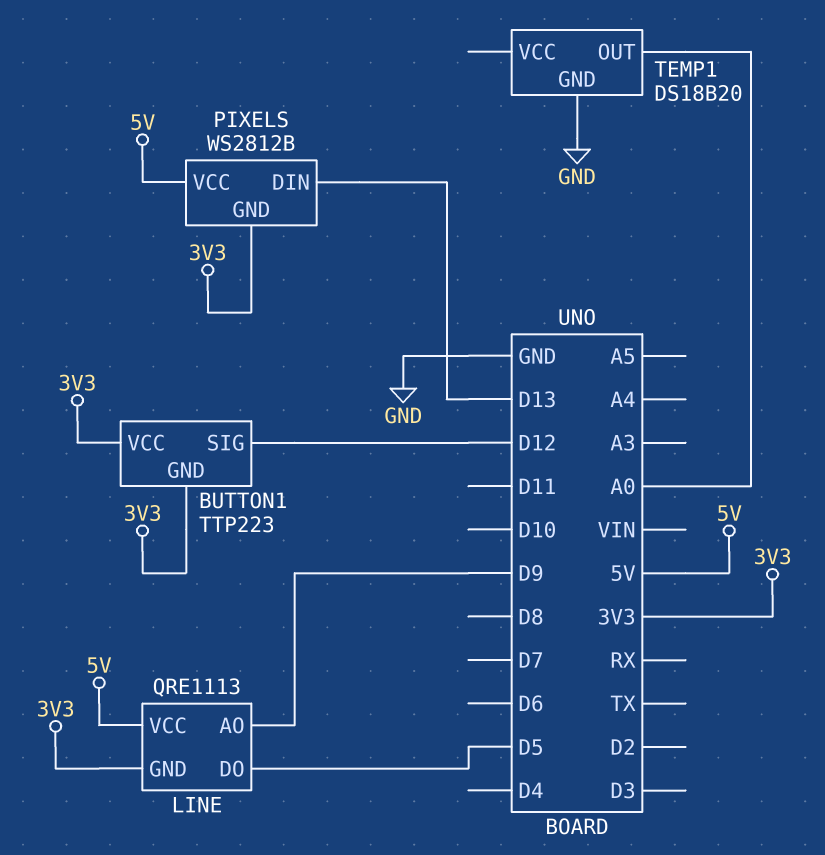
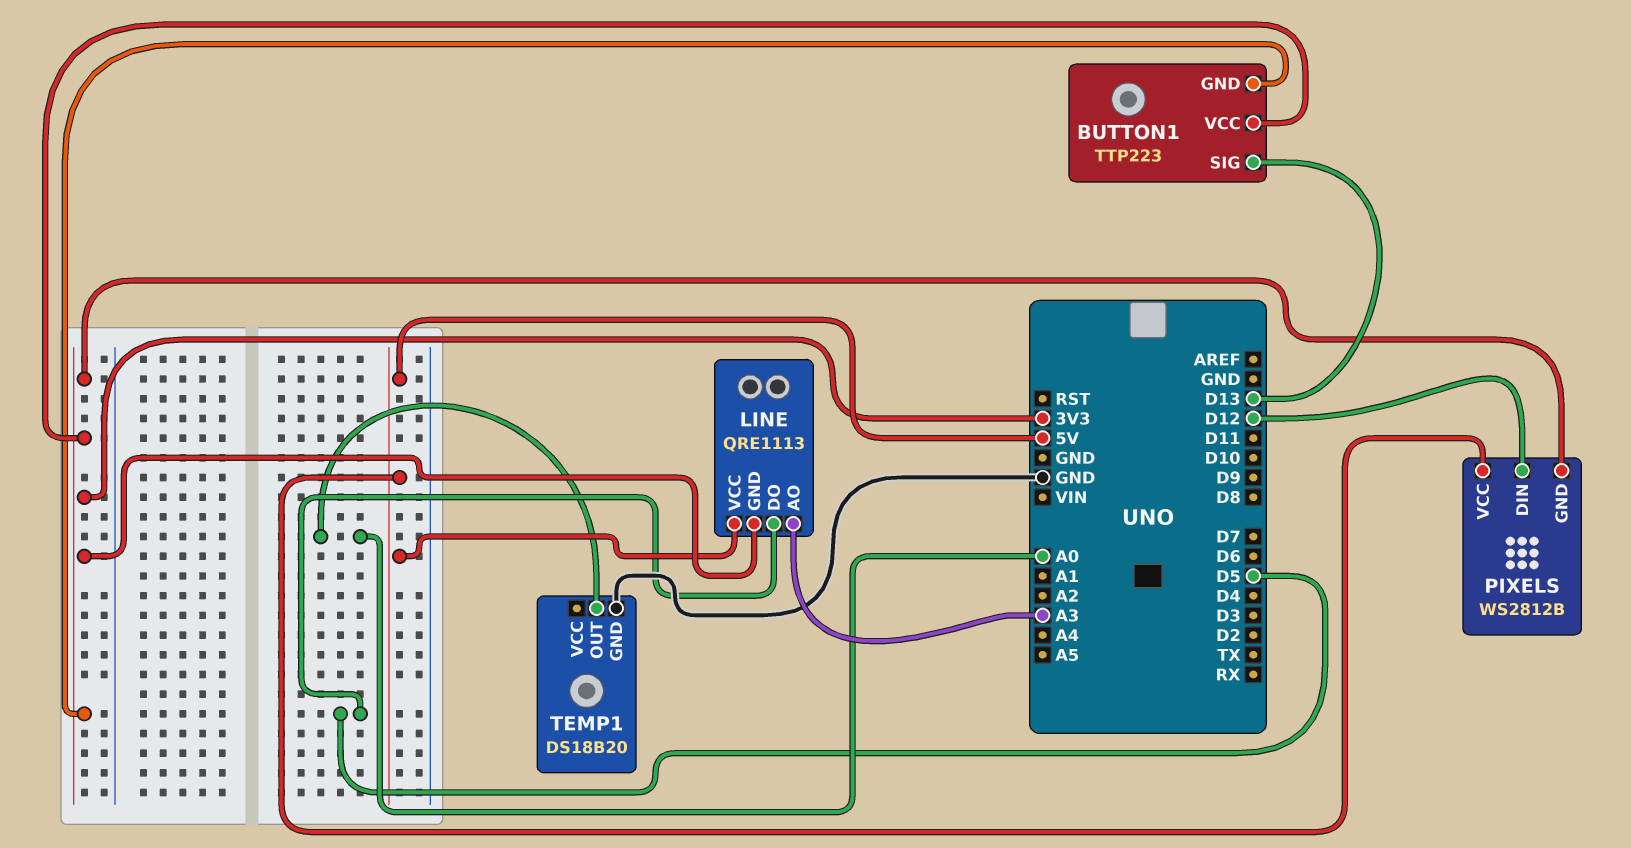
BUTTON1 pin SIG: D12 -> D13
LINE pin AO: D9 -> A3
PIXELS pin DIN: D13 -> D12

